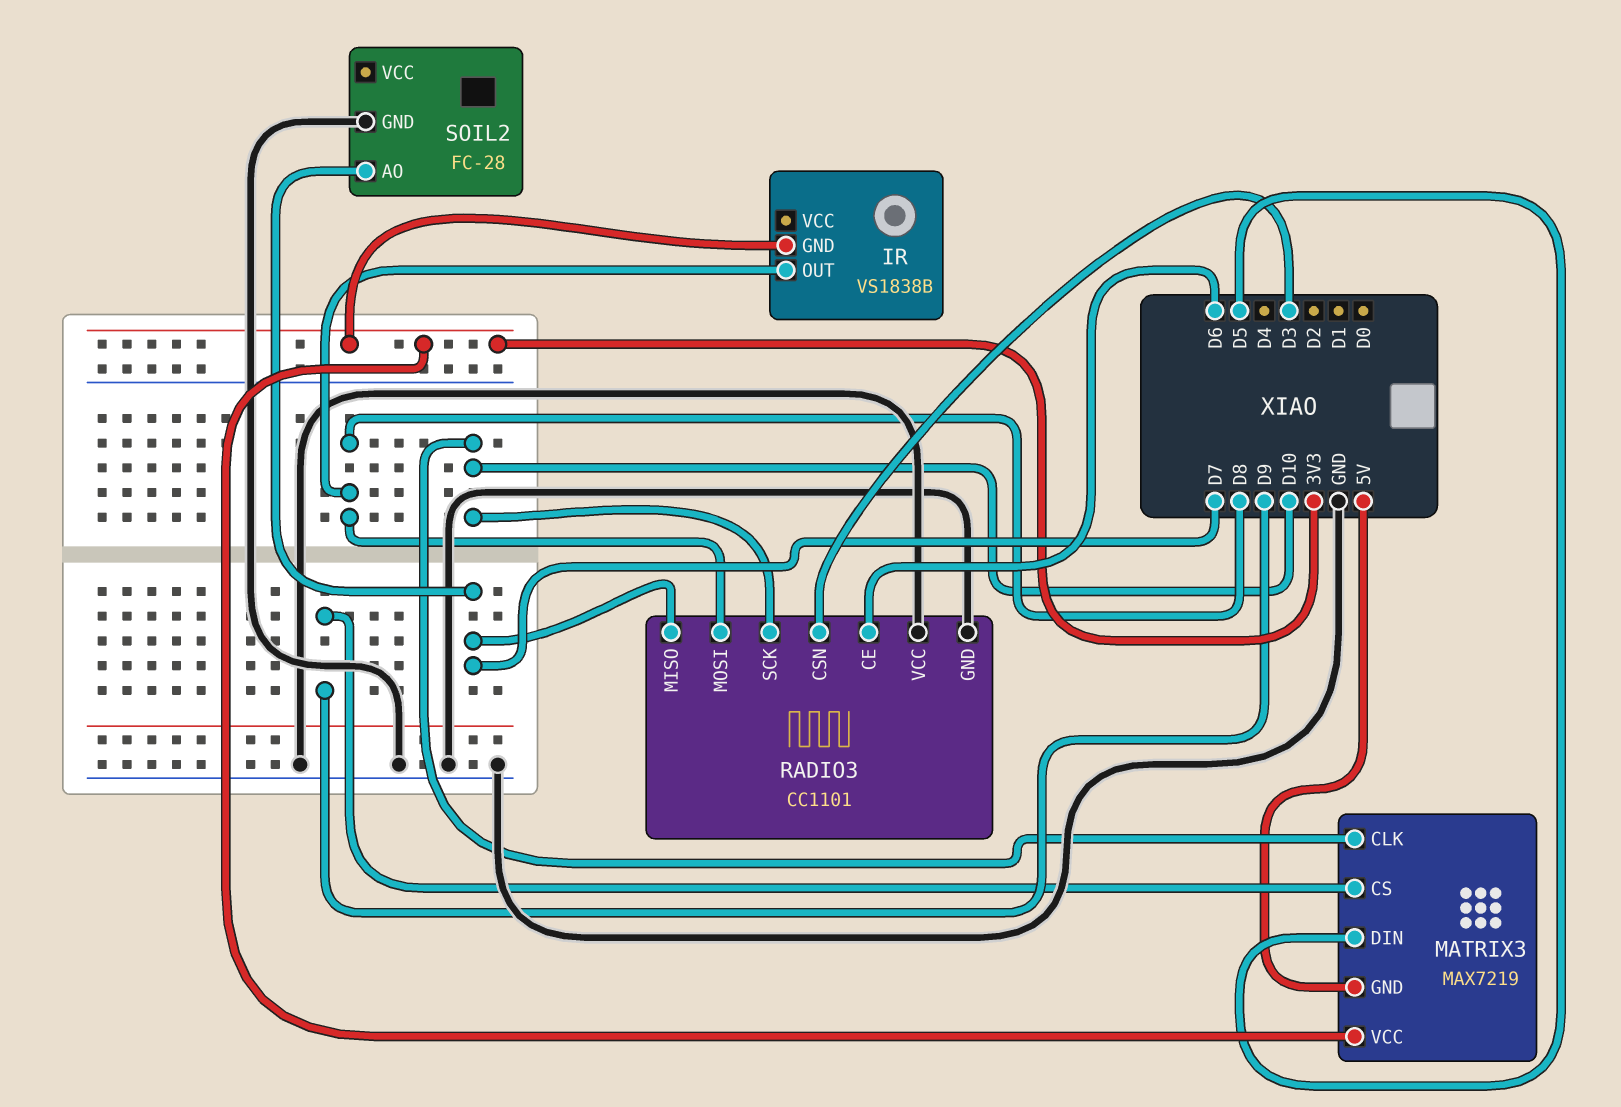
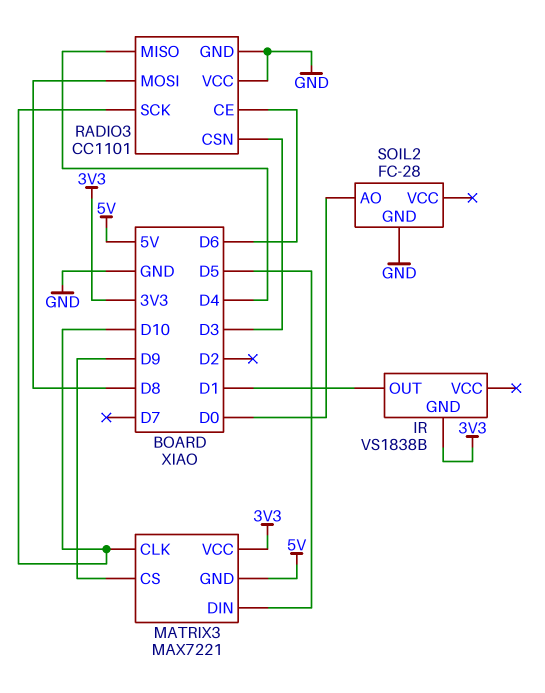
IR pin OUT: D8 -> D1
MATRIX3: MAX7219 -> MAX7221
RADIO3 pin MISO: D7 -> D4
SOIL2 pin AO: D7 -> D0

